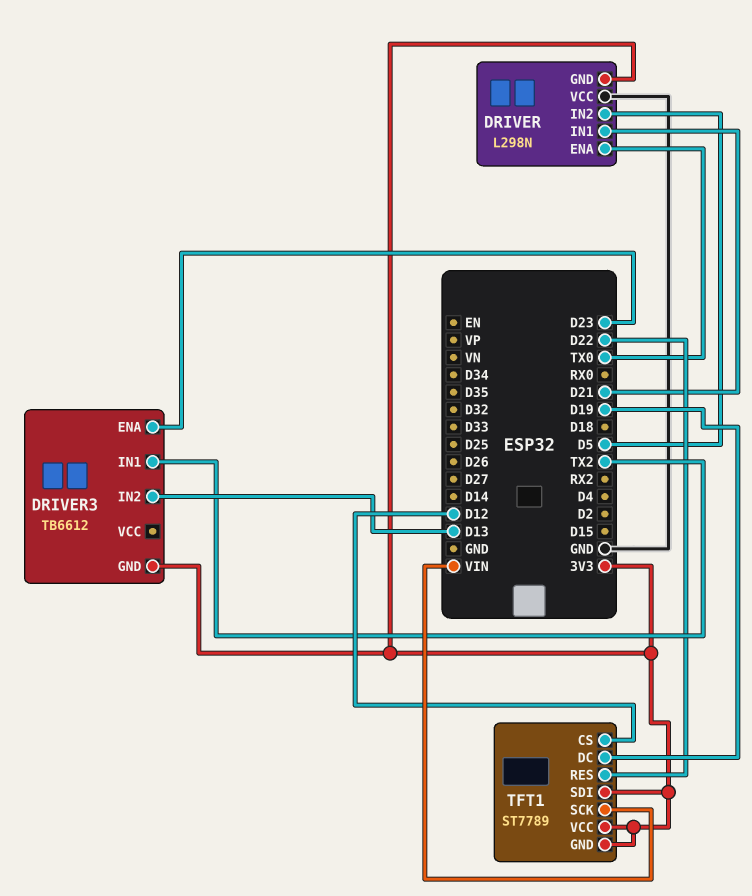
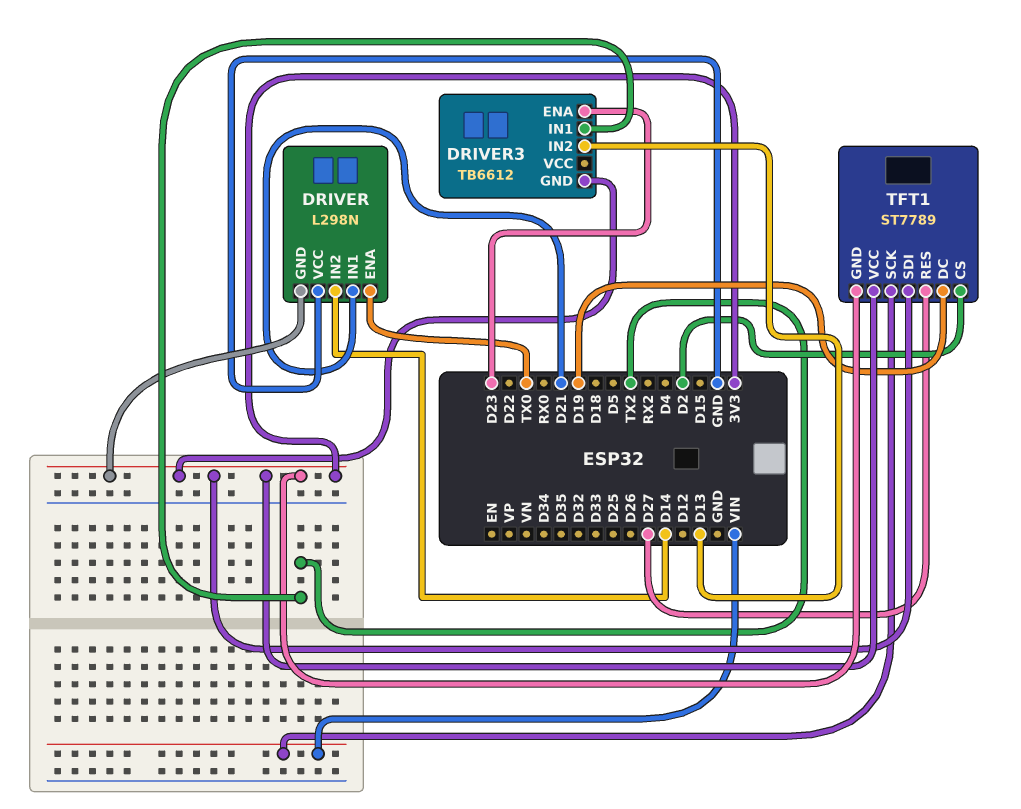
DRIVER pin IN2: D5 -> D14
TFT1 pin CS: D12 -> D2
TFT1 pin RES: D22 -> D27

